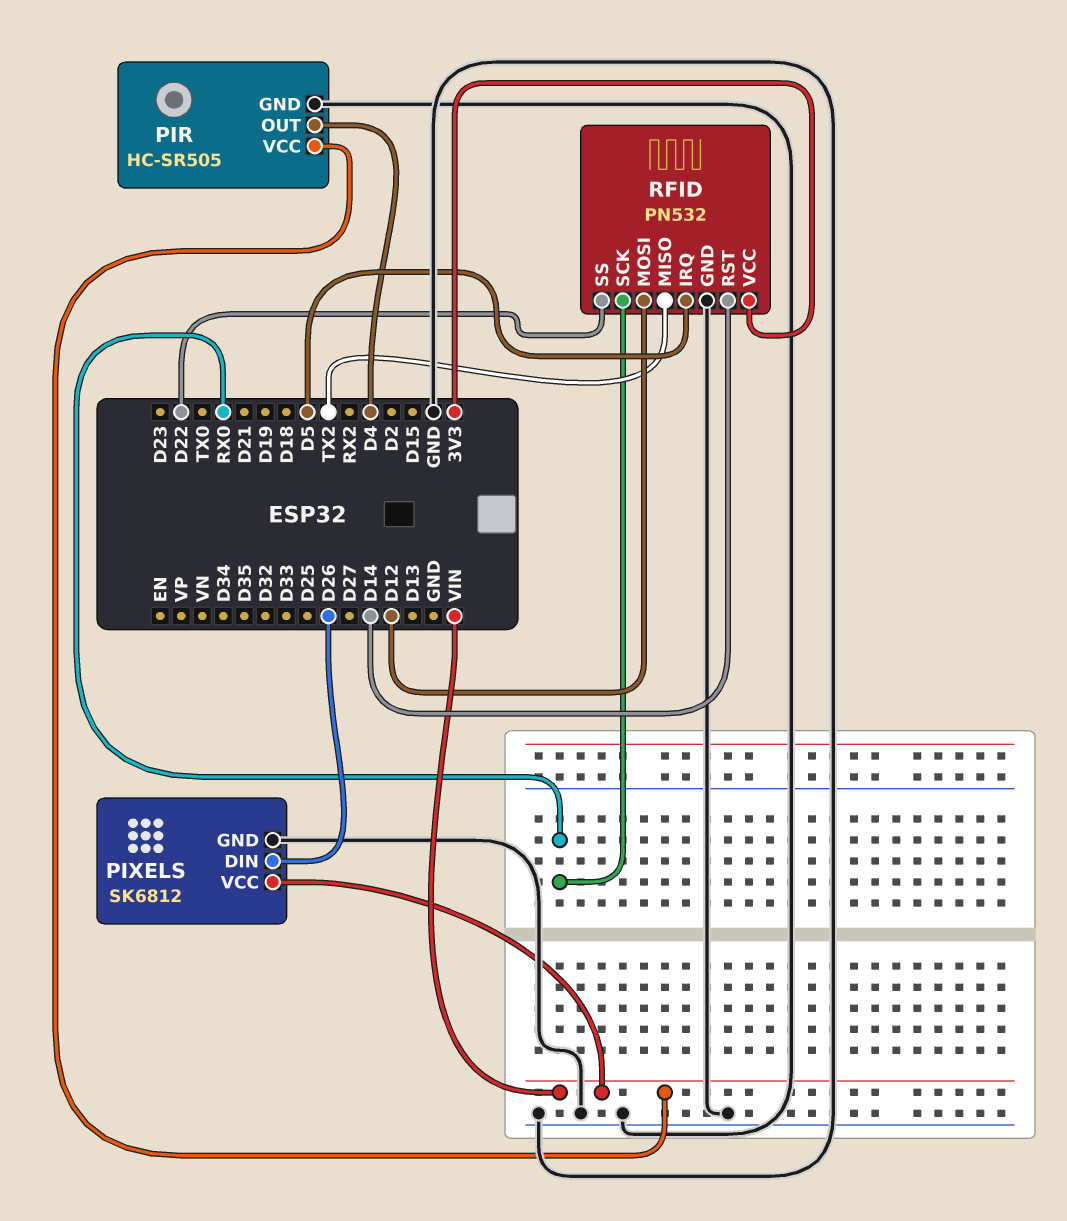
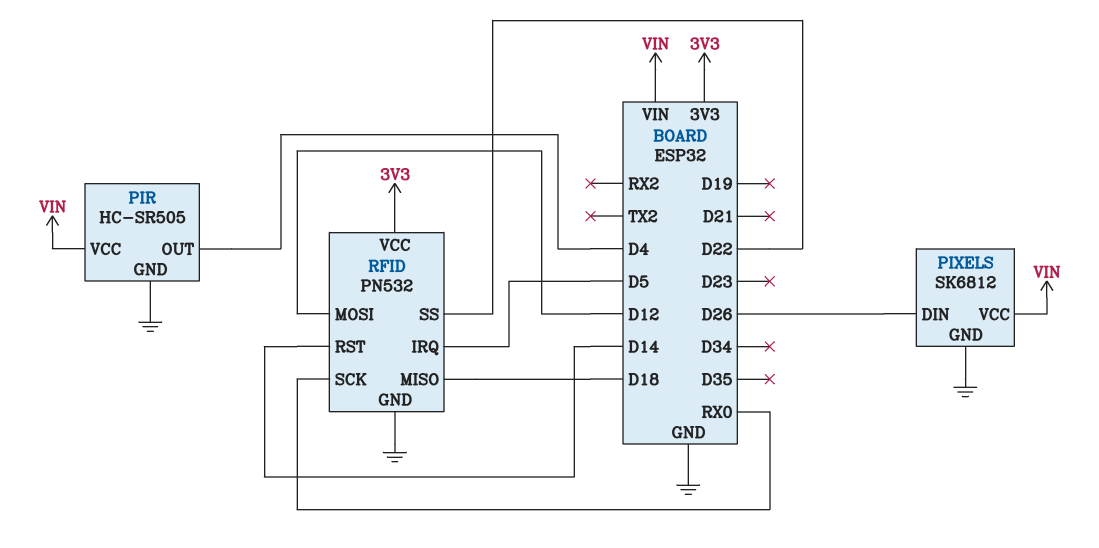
RFID pin MISO: TX2 -> D18

